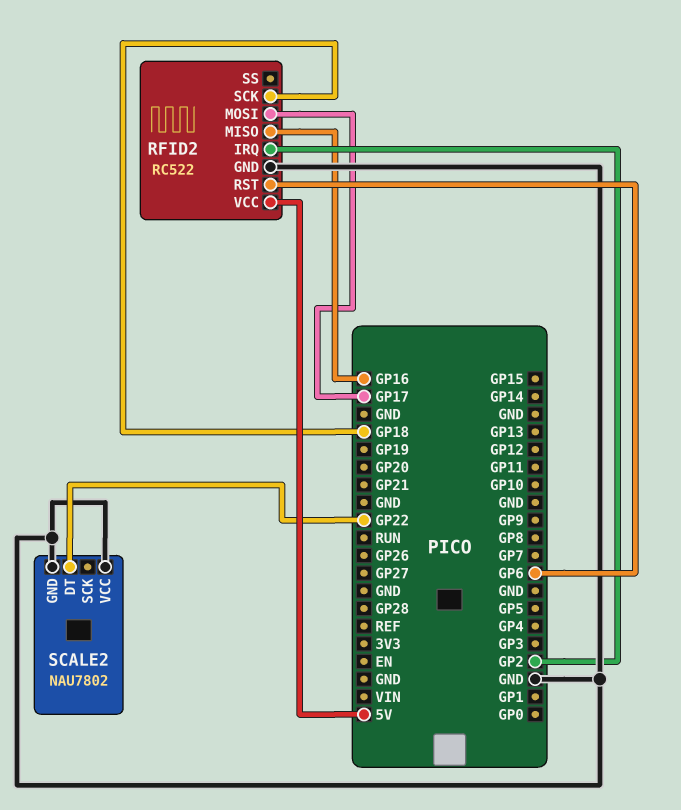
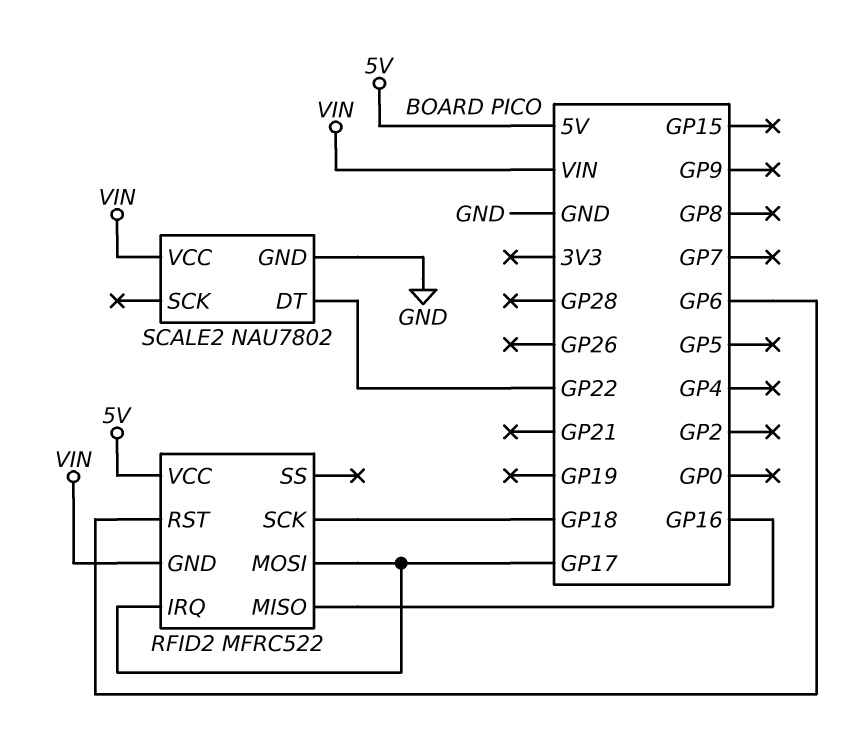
RFID2: RC522 -> MFRC522
RFID2 pin GND: GND -> VIN
RFID2 pin IRQ: GP2 -> GP17
SCALE2 pin VCC: GND -> VIN

